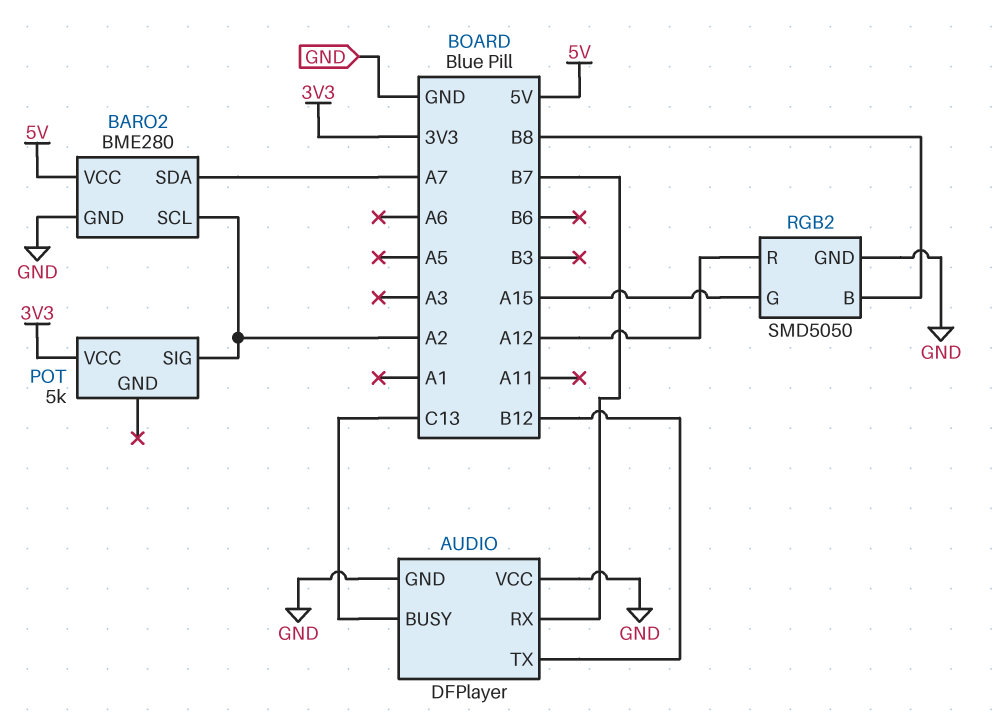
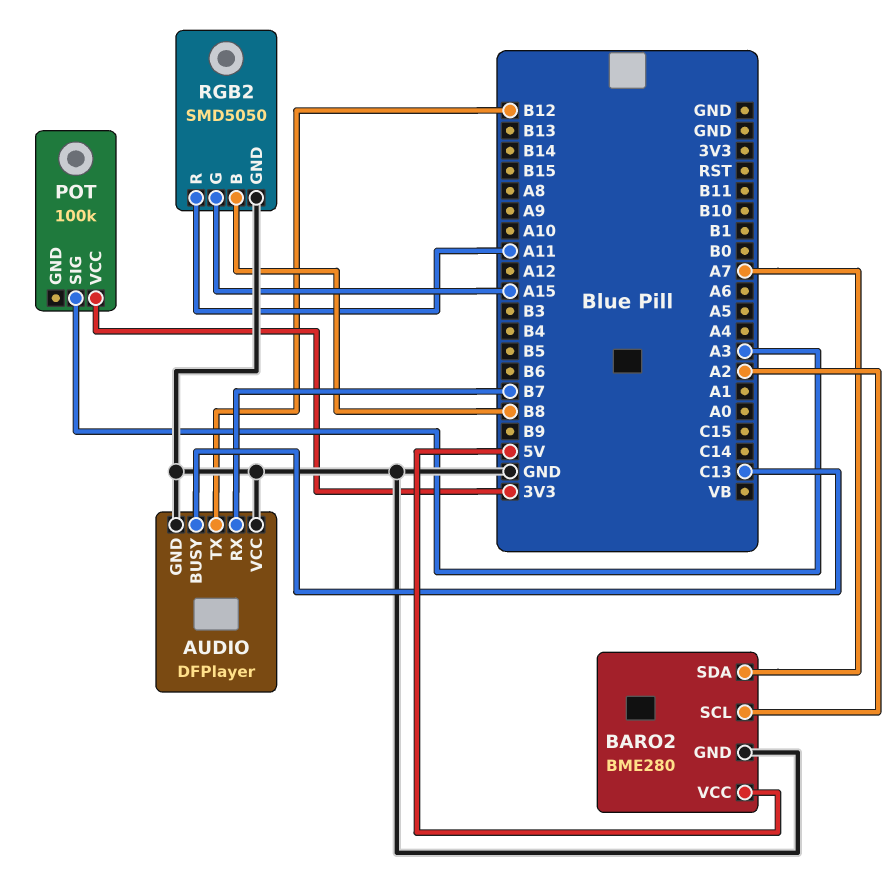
POT: 5k -> 100k
POT pin SIG: A2 -> A3
RGB2 pin R: A12 -> A11

